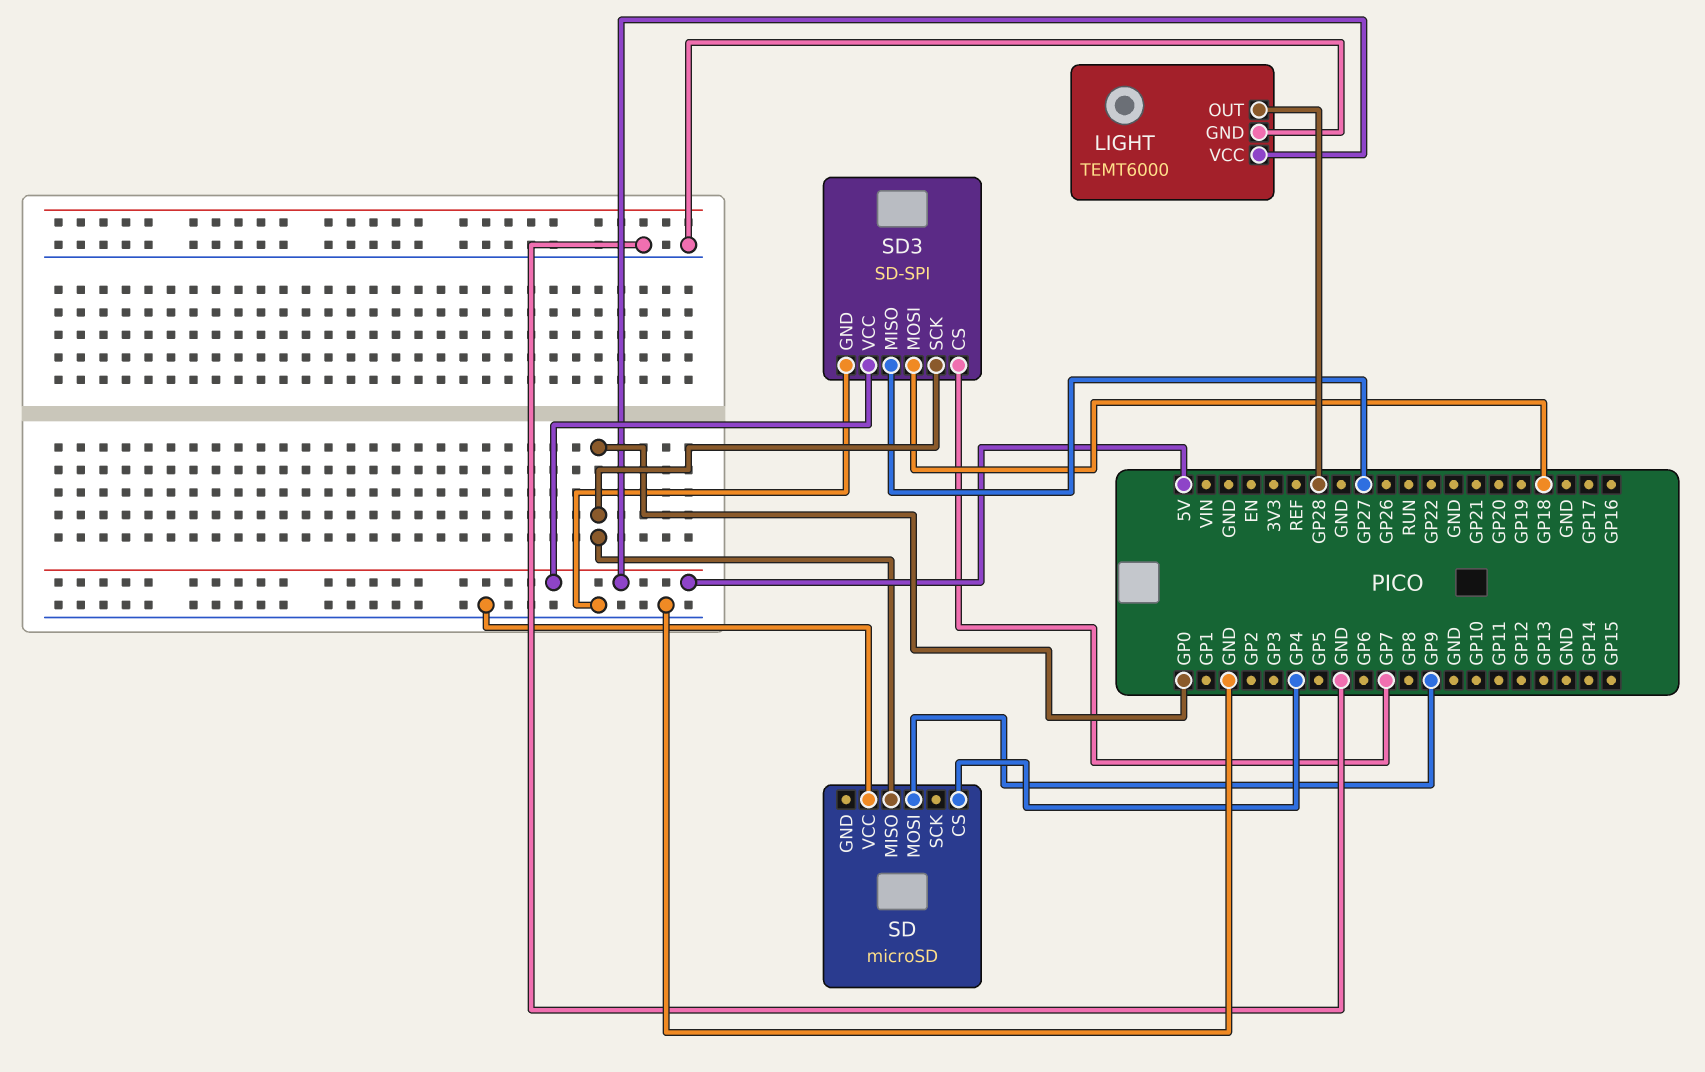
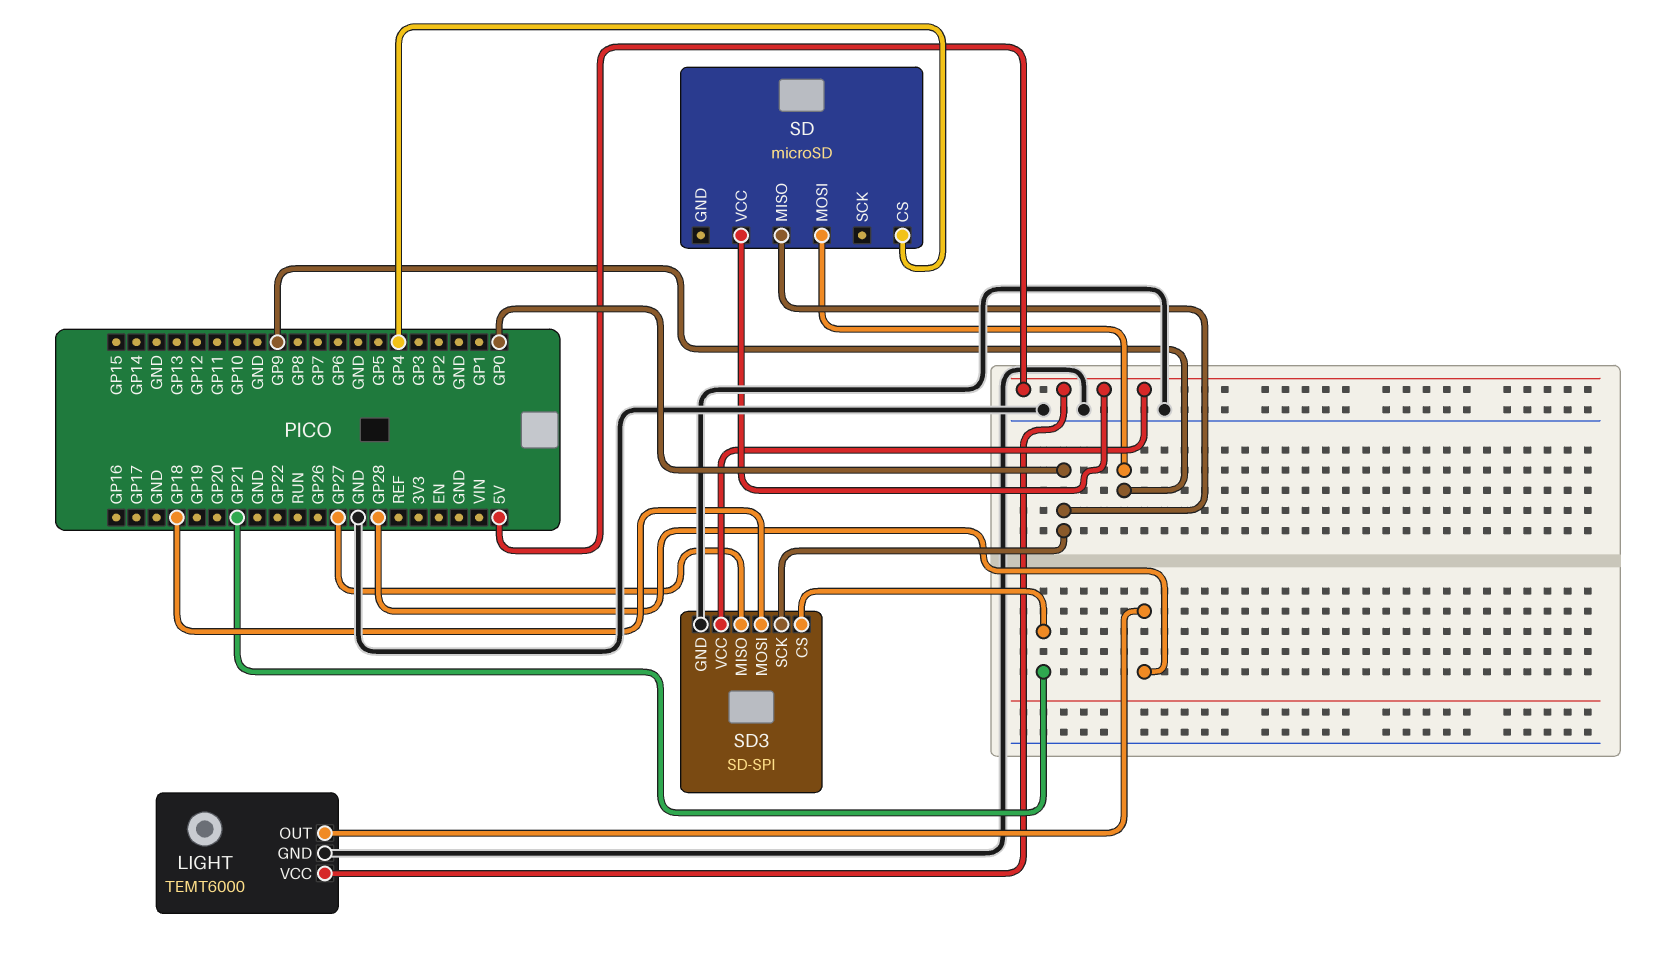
SD pin VCC: GND -> 5V
SD3 pin CS: GP7 -> GP21

